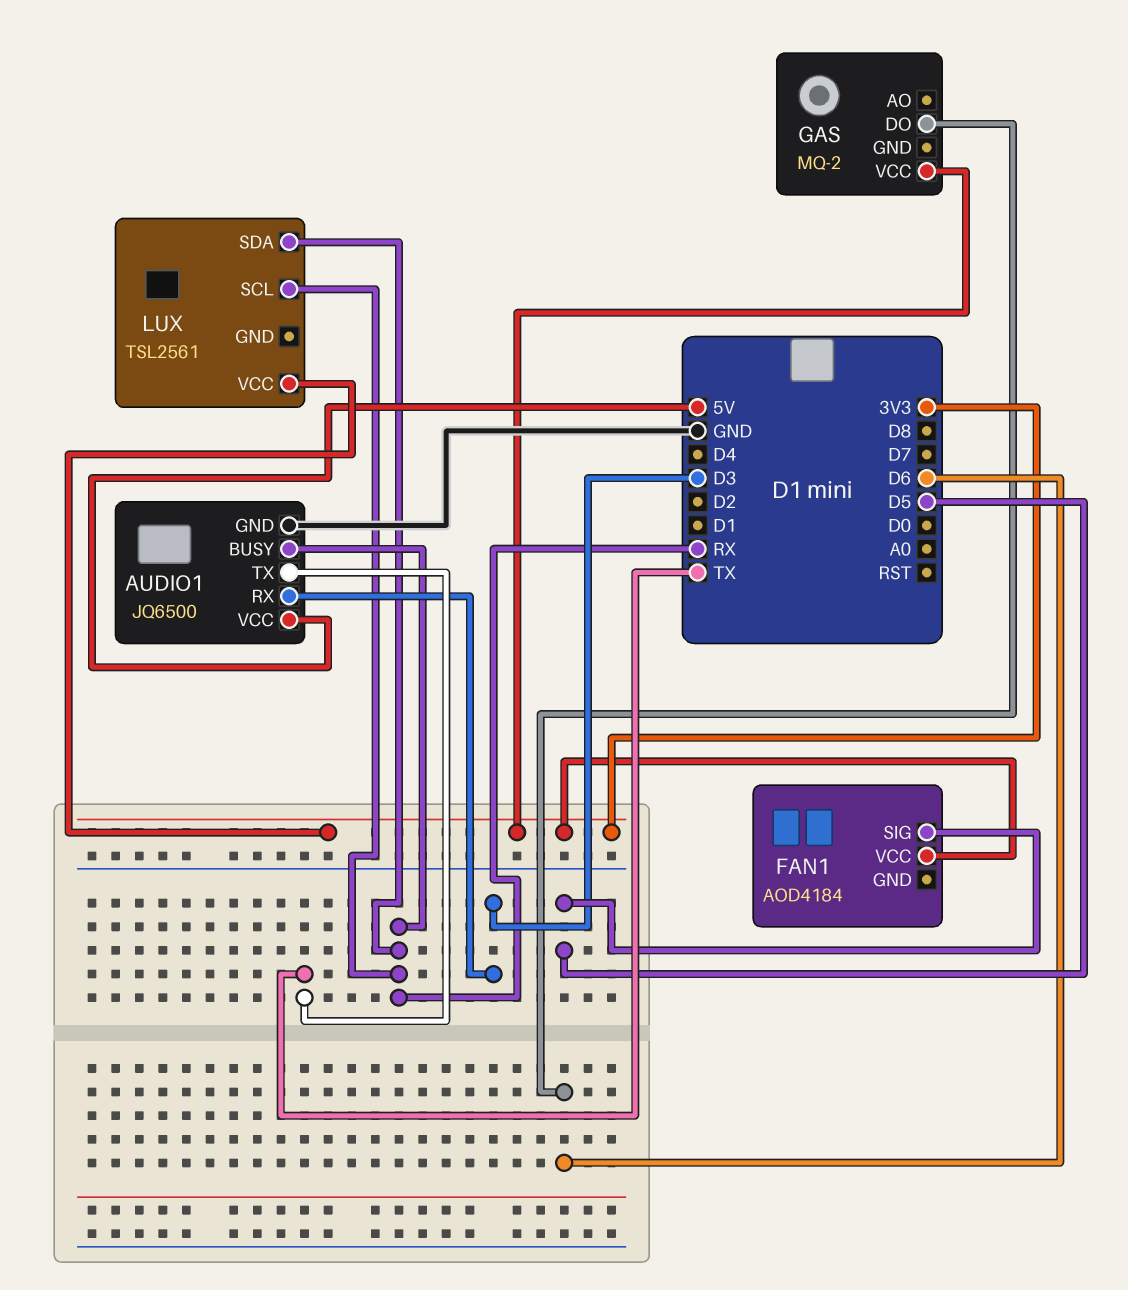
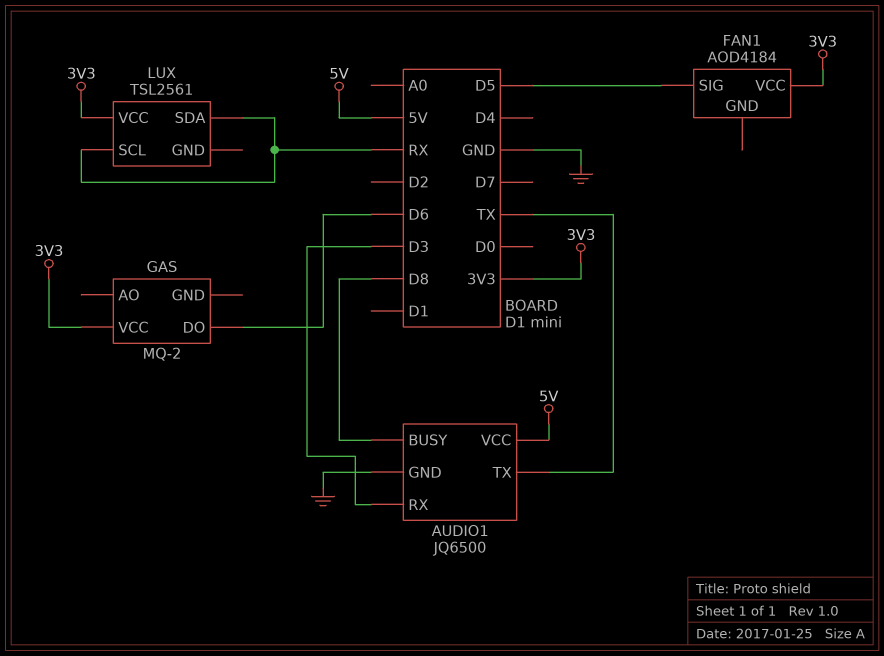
AUDIO1 pin BUSY: RX -> D8

